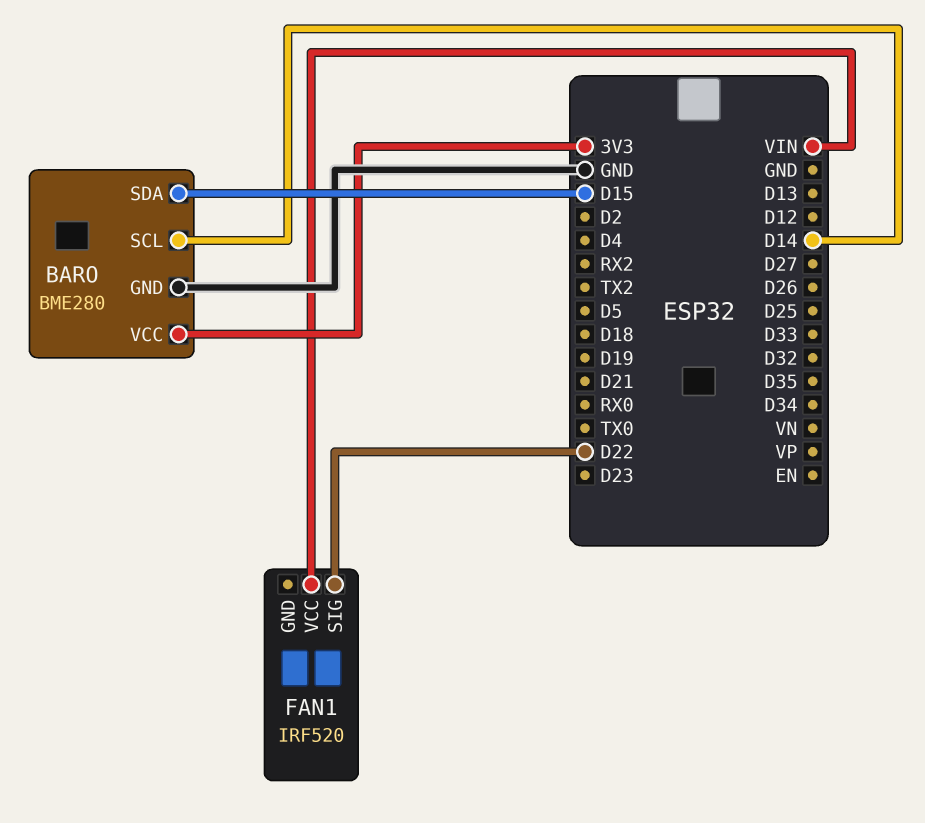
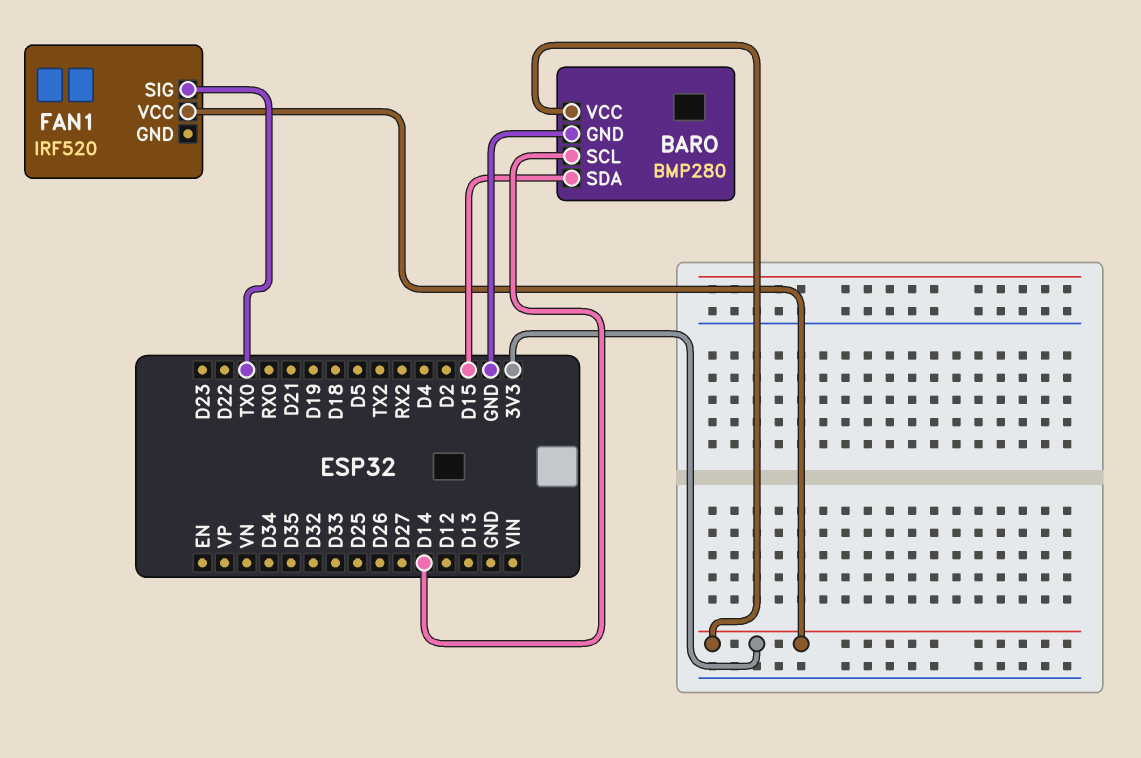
BARO: BME280 -> BMP280
FAN1 pin SIG: D22 -> TX0
FAN1 pin VCC: VIN -> 3V3

